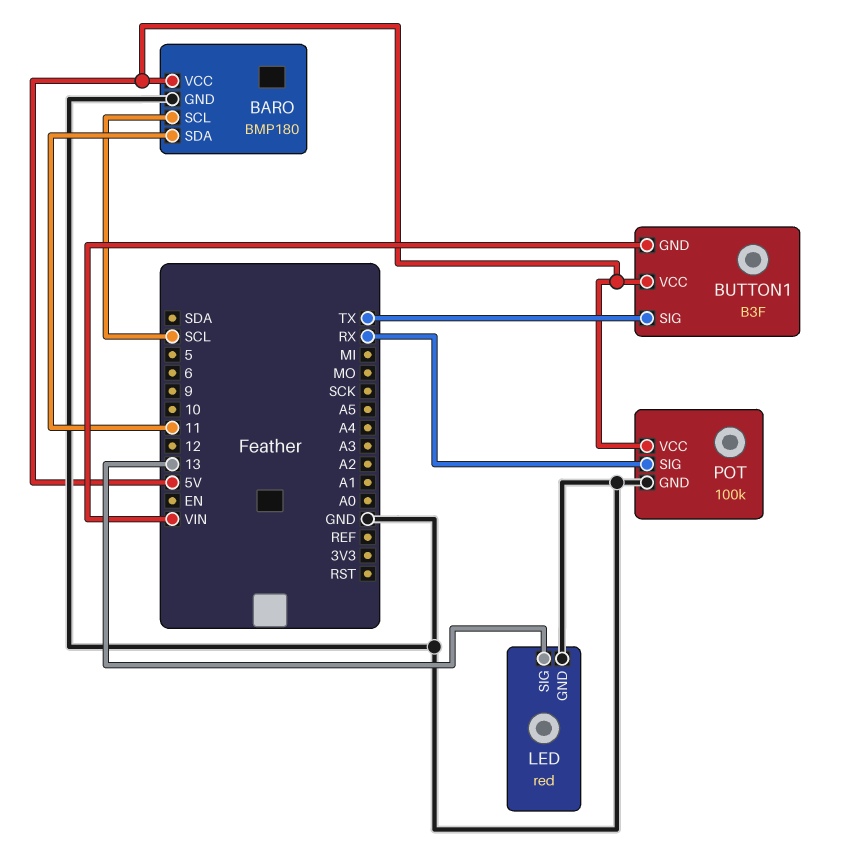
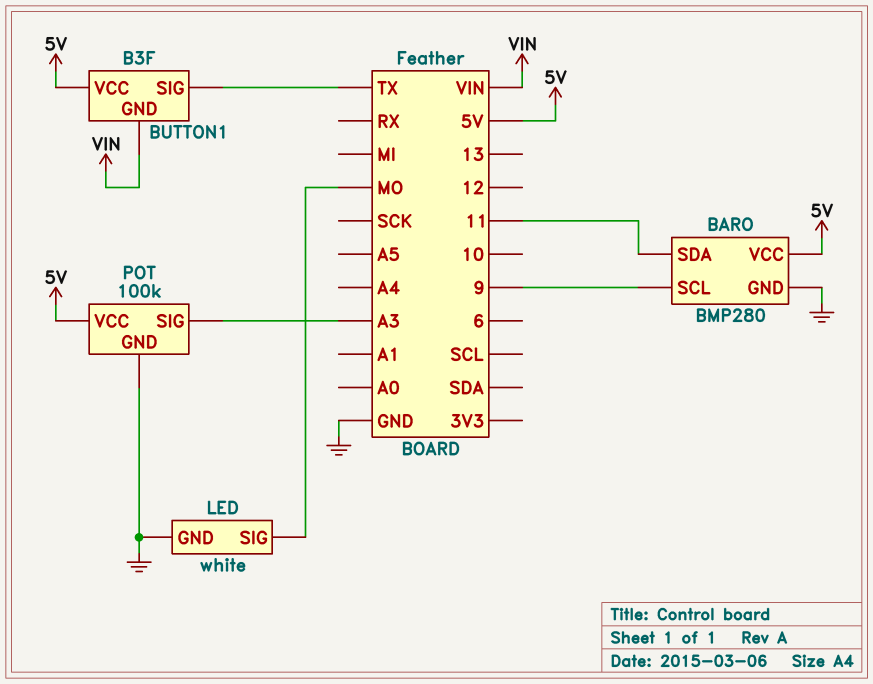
BARO: BMP180 -> BMP280
BARO pin SCL: SCL -> 9
LED: red -> white
LED pin SIG: 13 -> MO
POT pin SIG: RX -> A3

